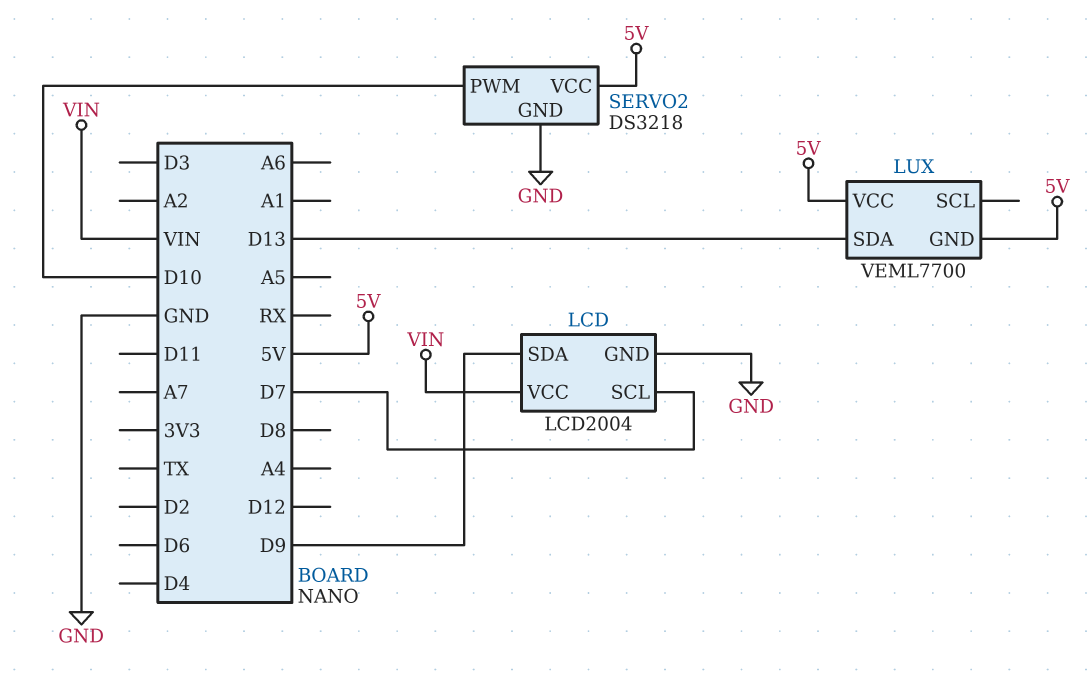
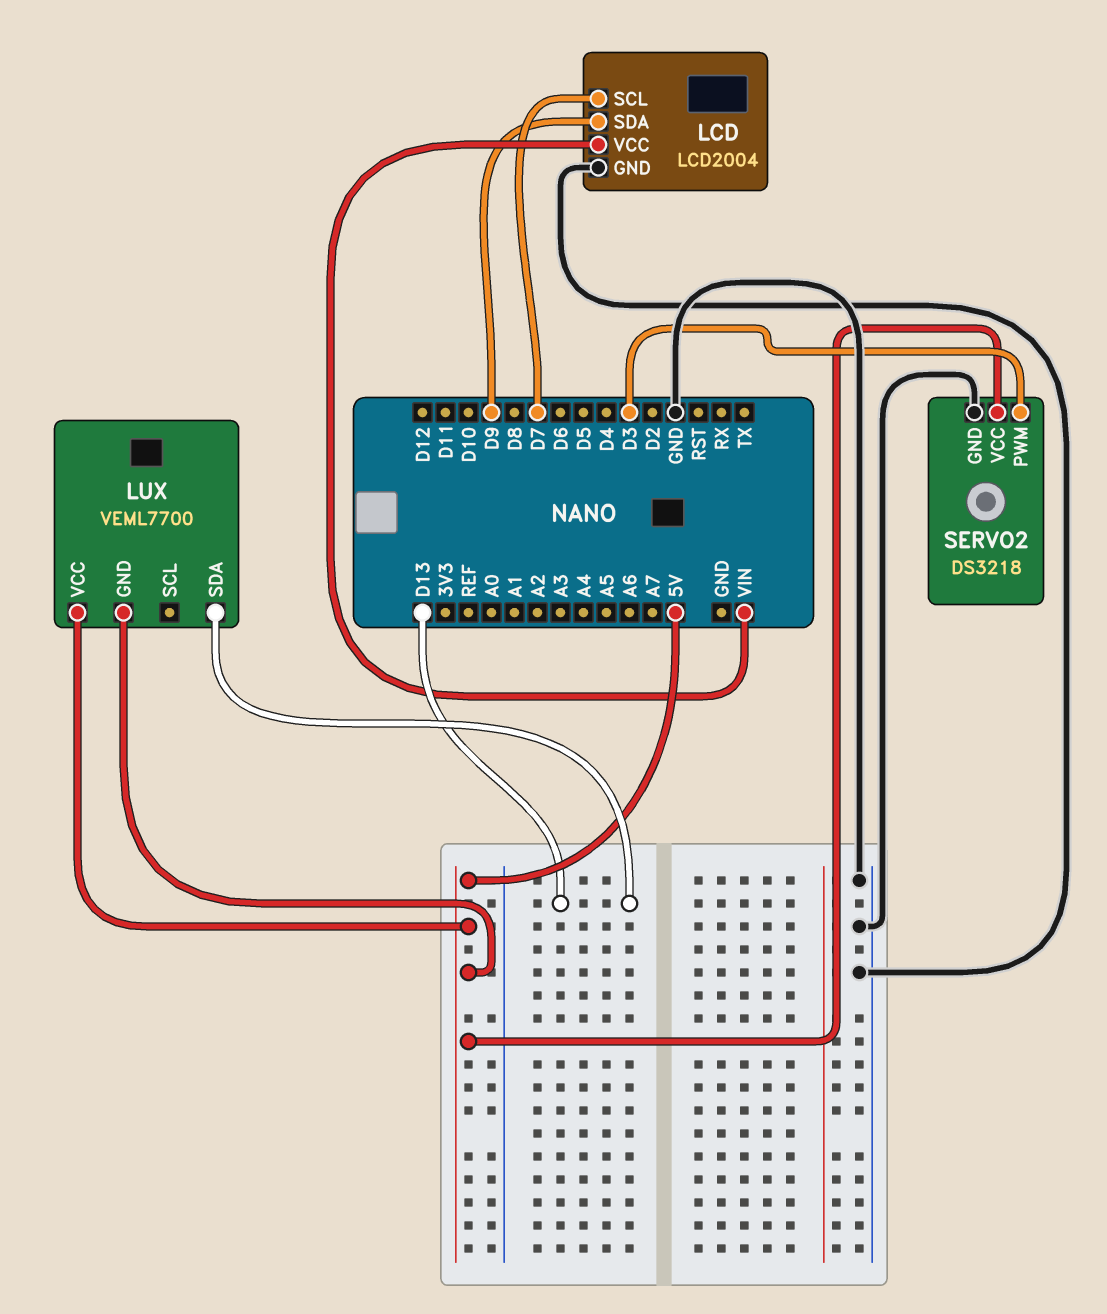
SERVO2 pin PWM: D10 -> D3

